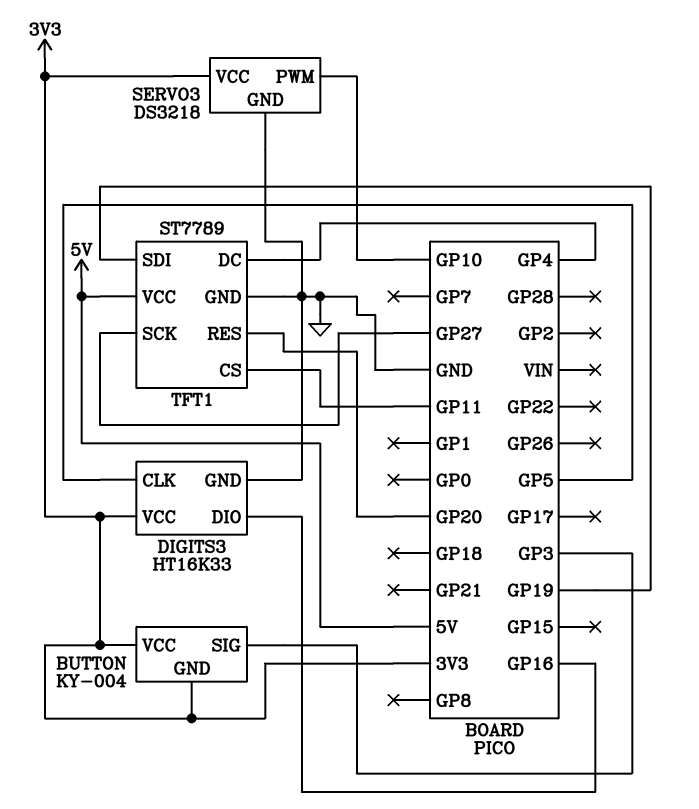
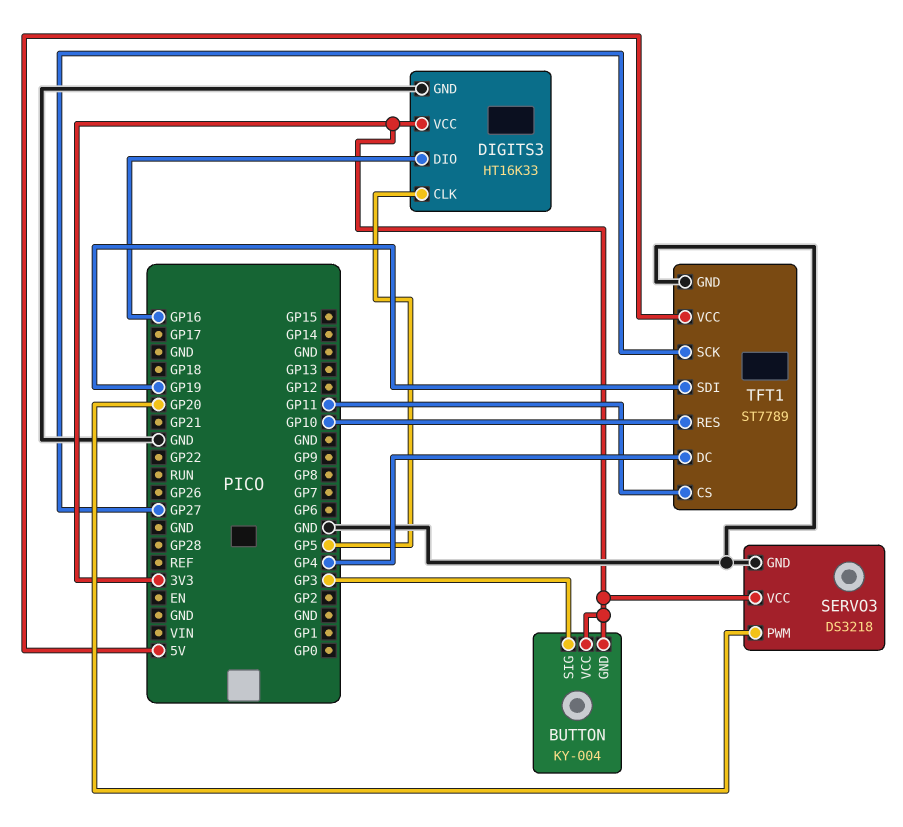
SERVO3 pin PWM: GP10 -> GP20
TFT1 pin RES: GP20 -> GP10

